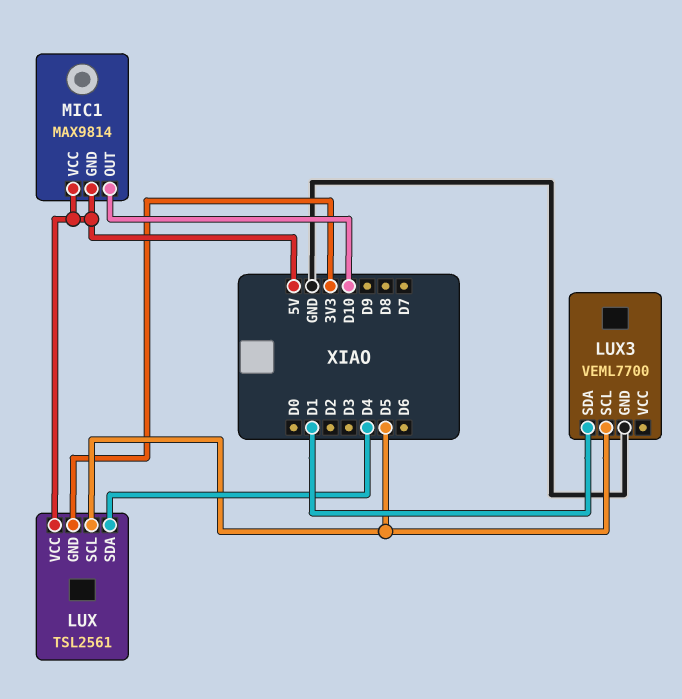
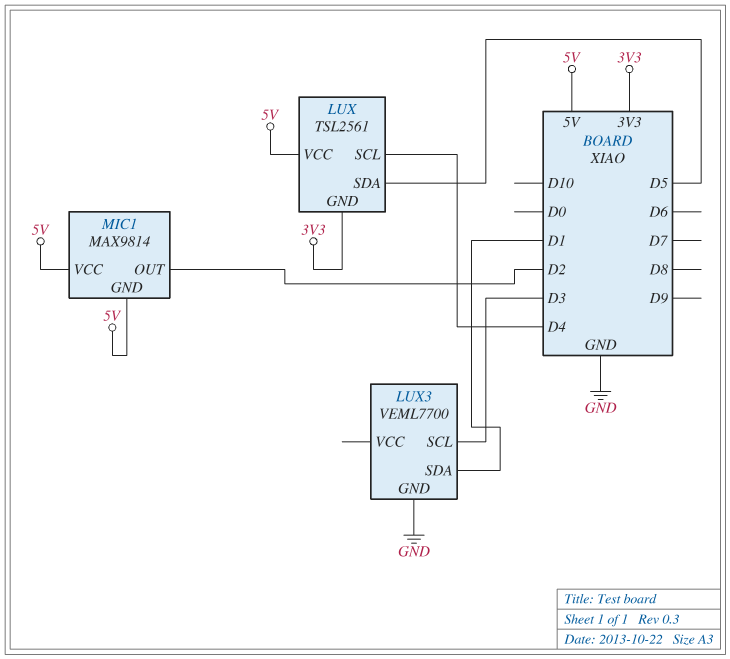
LUX pin SCL: D5 -> D4
LUX pin SDA: D4 -> D5
LUX3 pin SCL: D5 -> D3
MIC1 pin OUT: D10 -> D2

